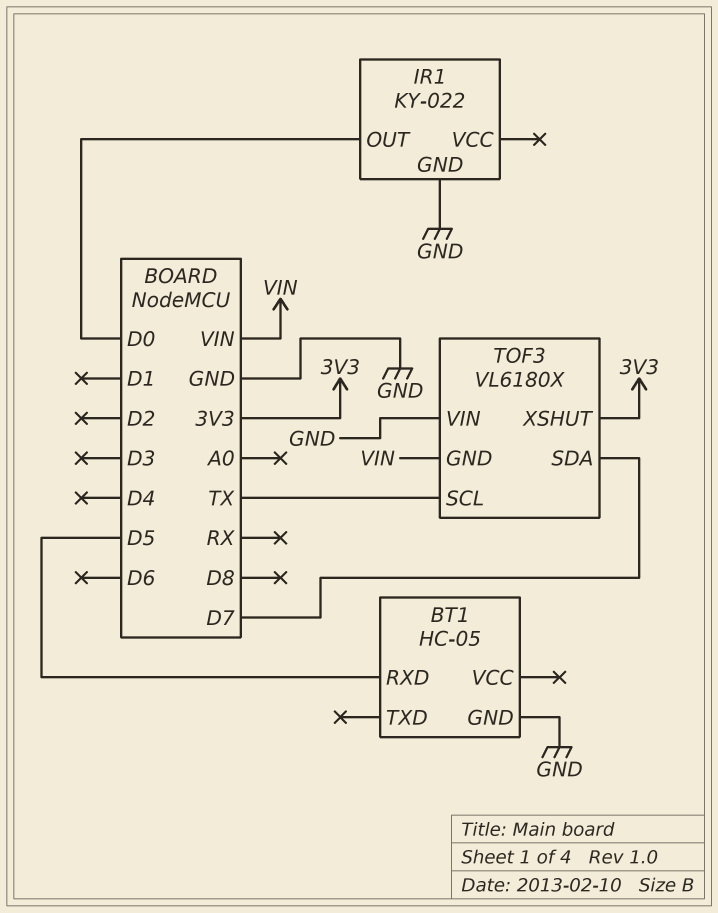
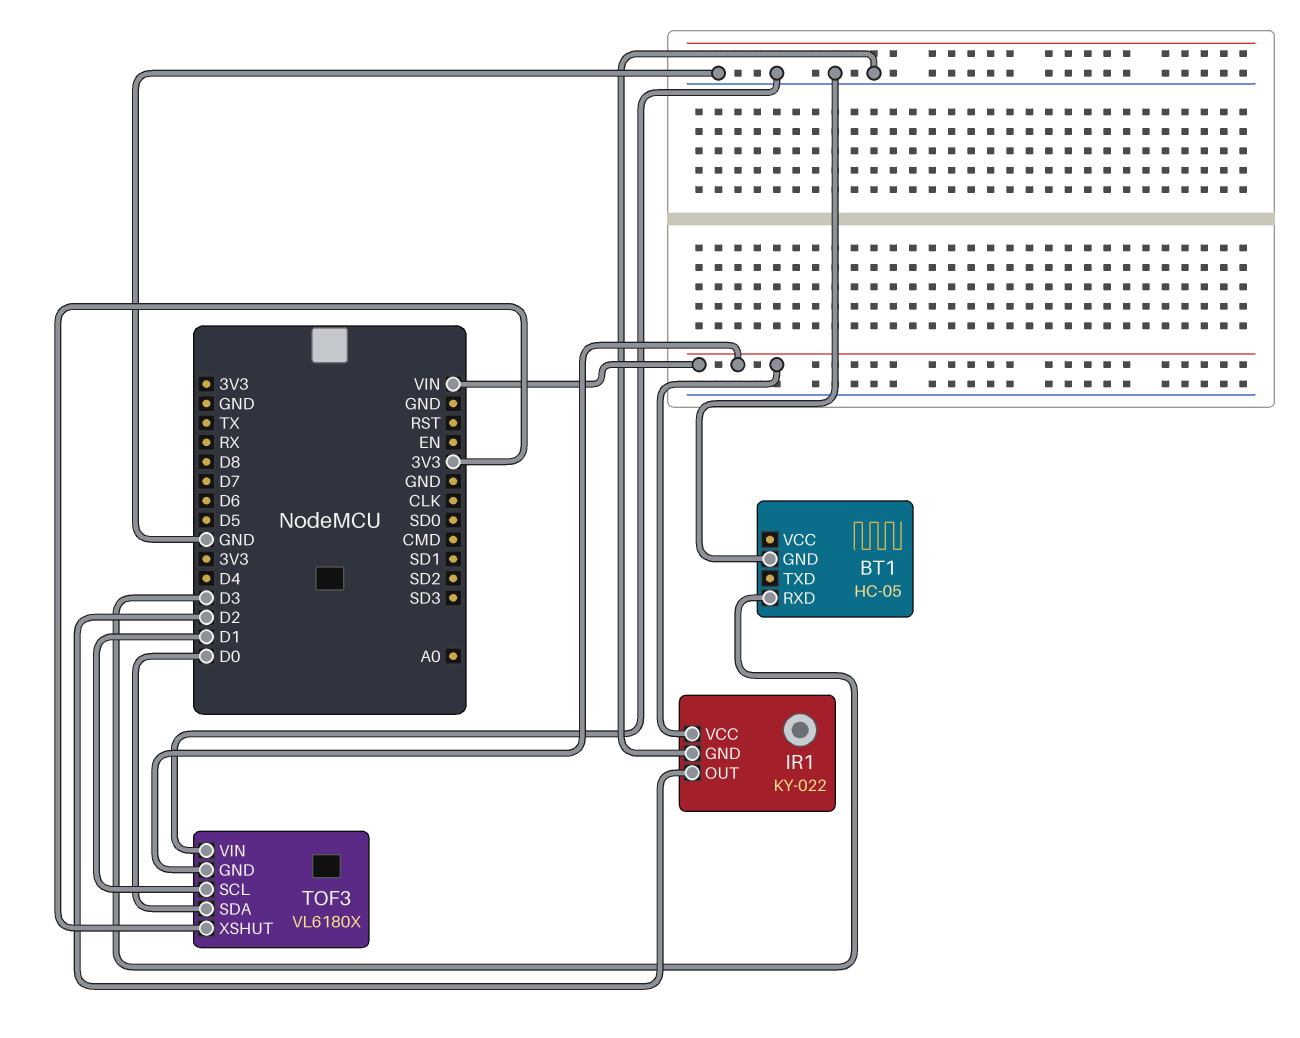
BT1 pin RXD: D5 -> D3
IR1 pin OUT: D0 -> D2
IR1 pin VCC: none -> VIN
TOF3 pin SCL: TX -> D1
TOF3 pin SDA: D7 -> D0

